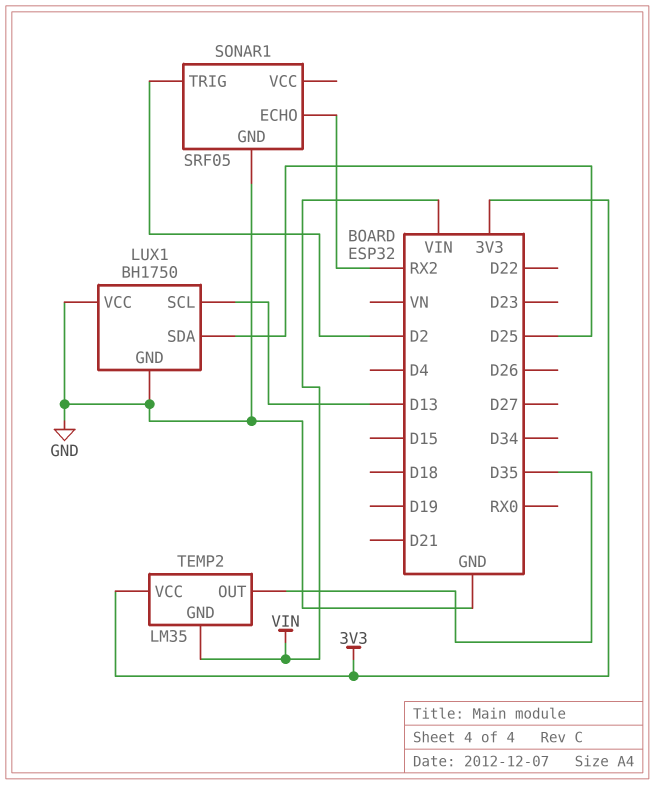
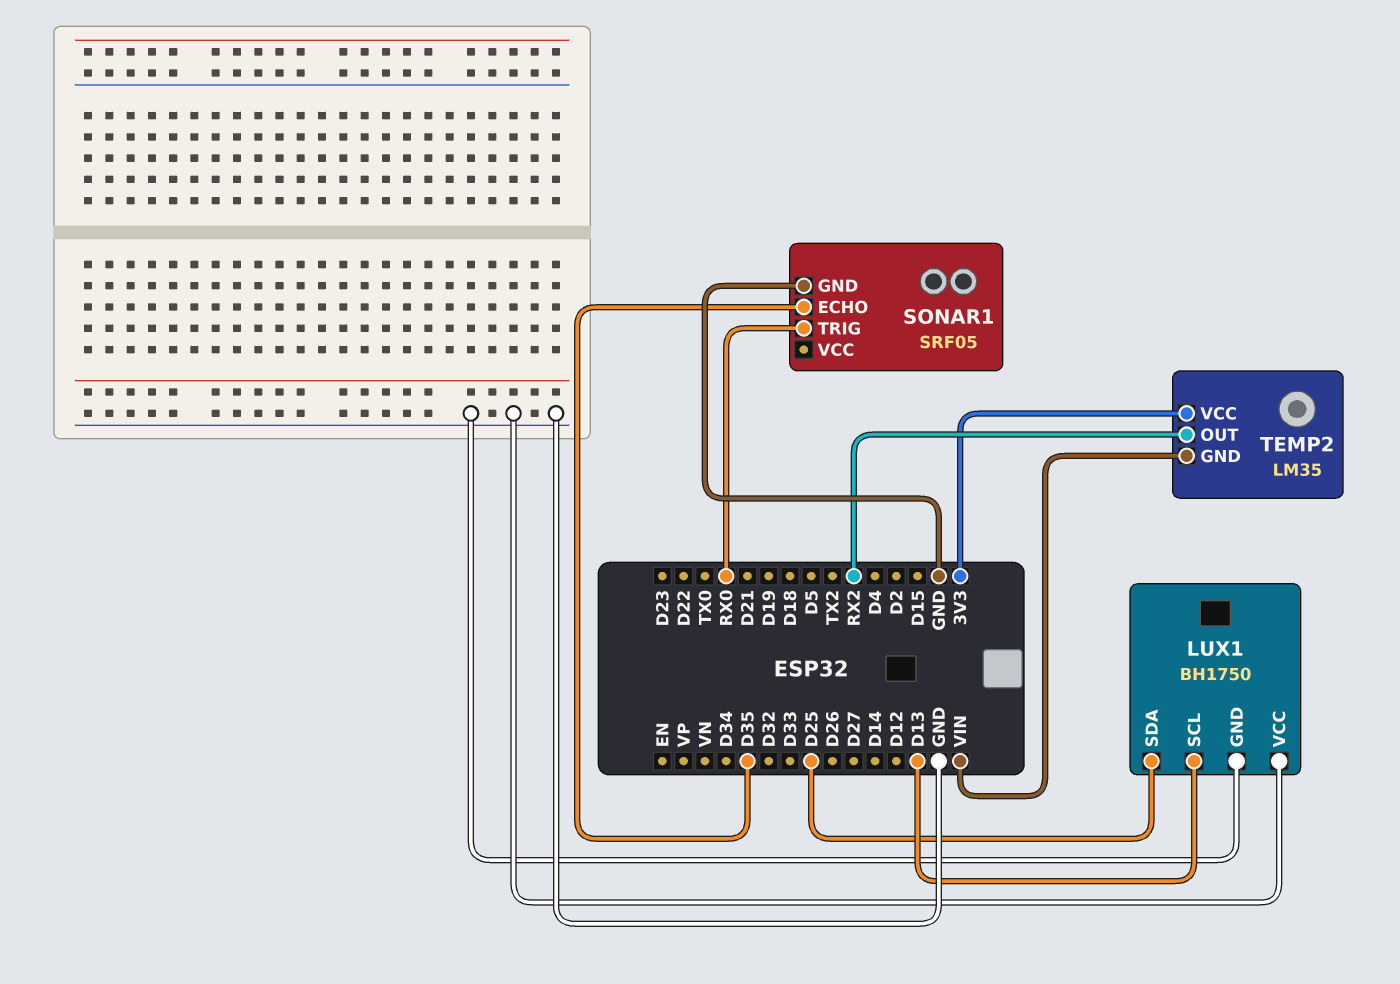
SONAR1 pin ECHO: RX2 -> D35
SONAR1 pin TRIG: D2 -> RX0
TEMP2 pin OUT: D35 -> RX2

